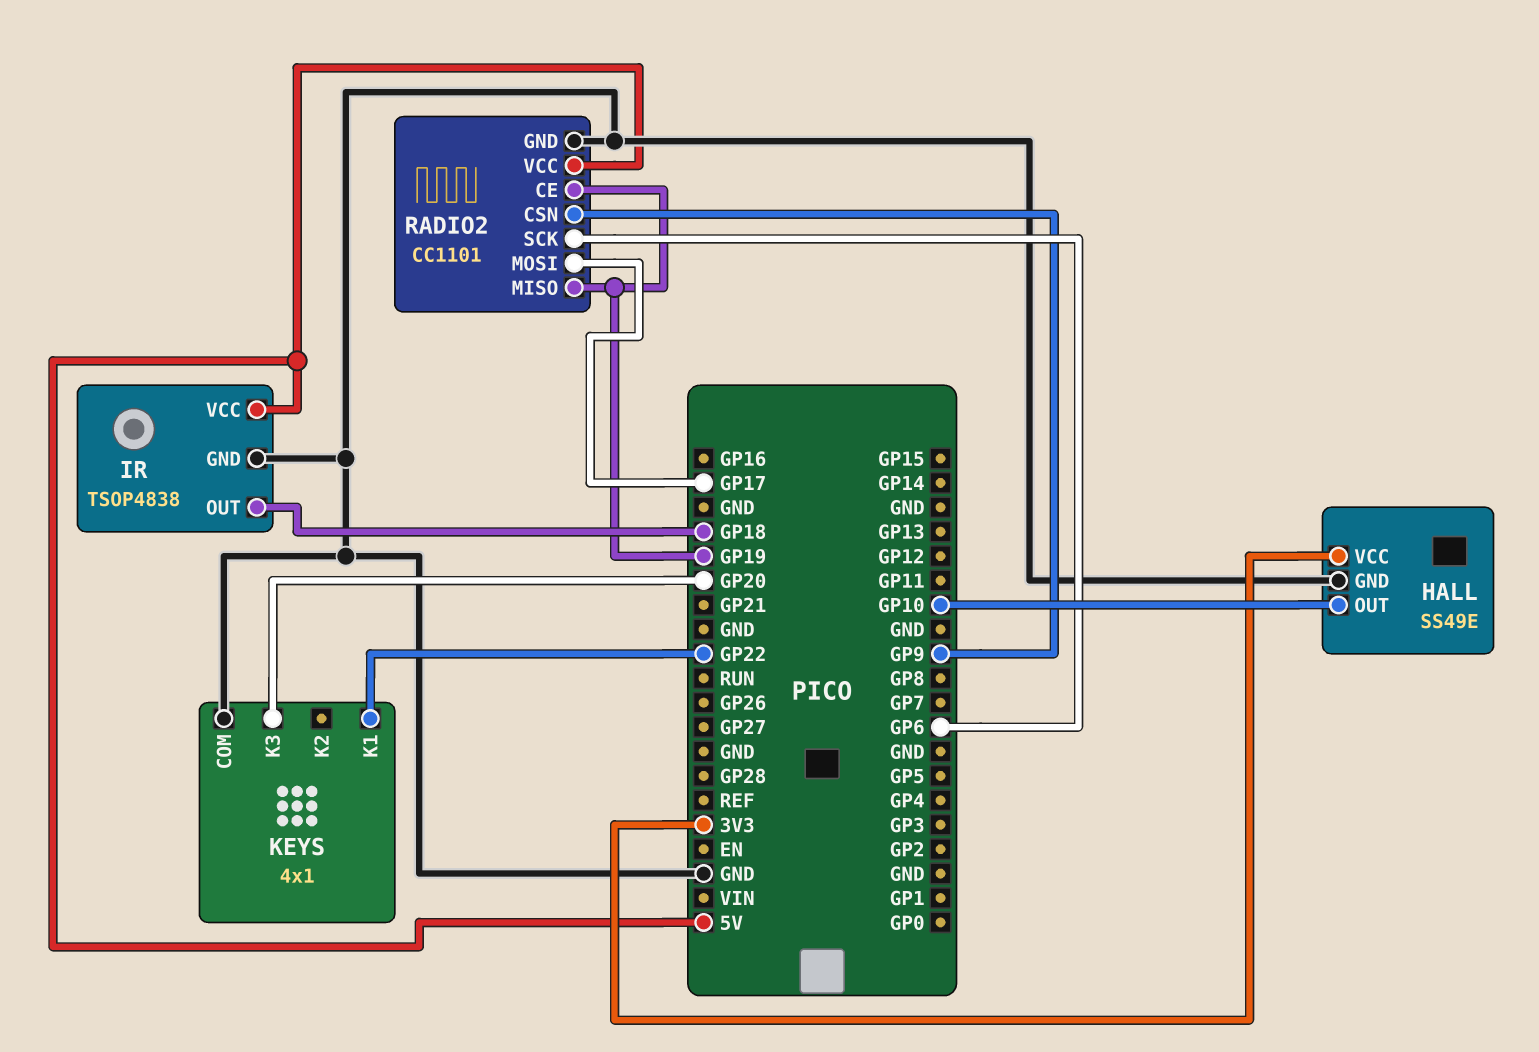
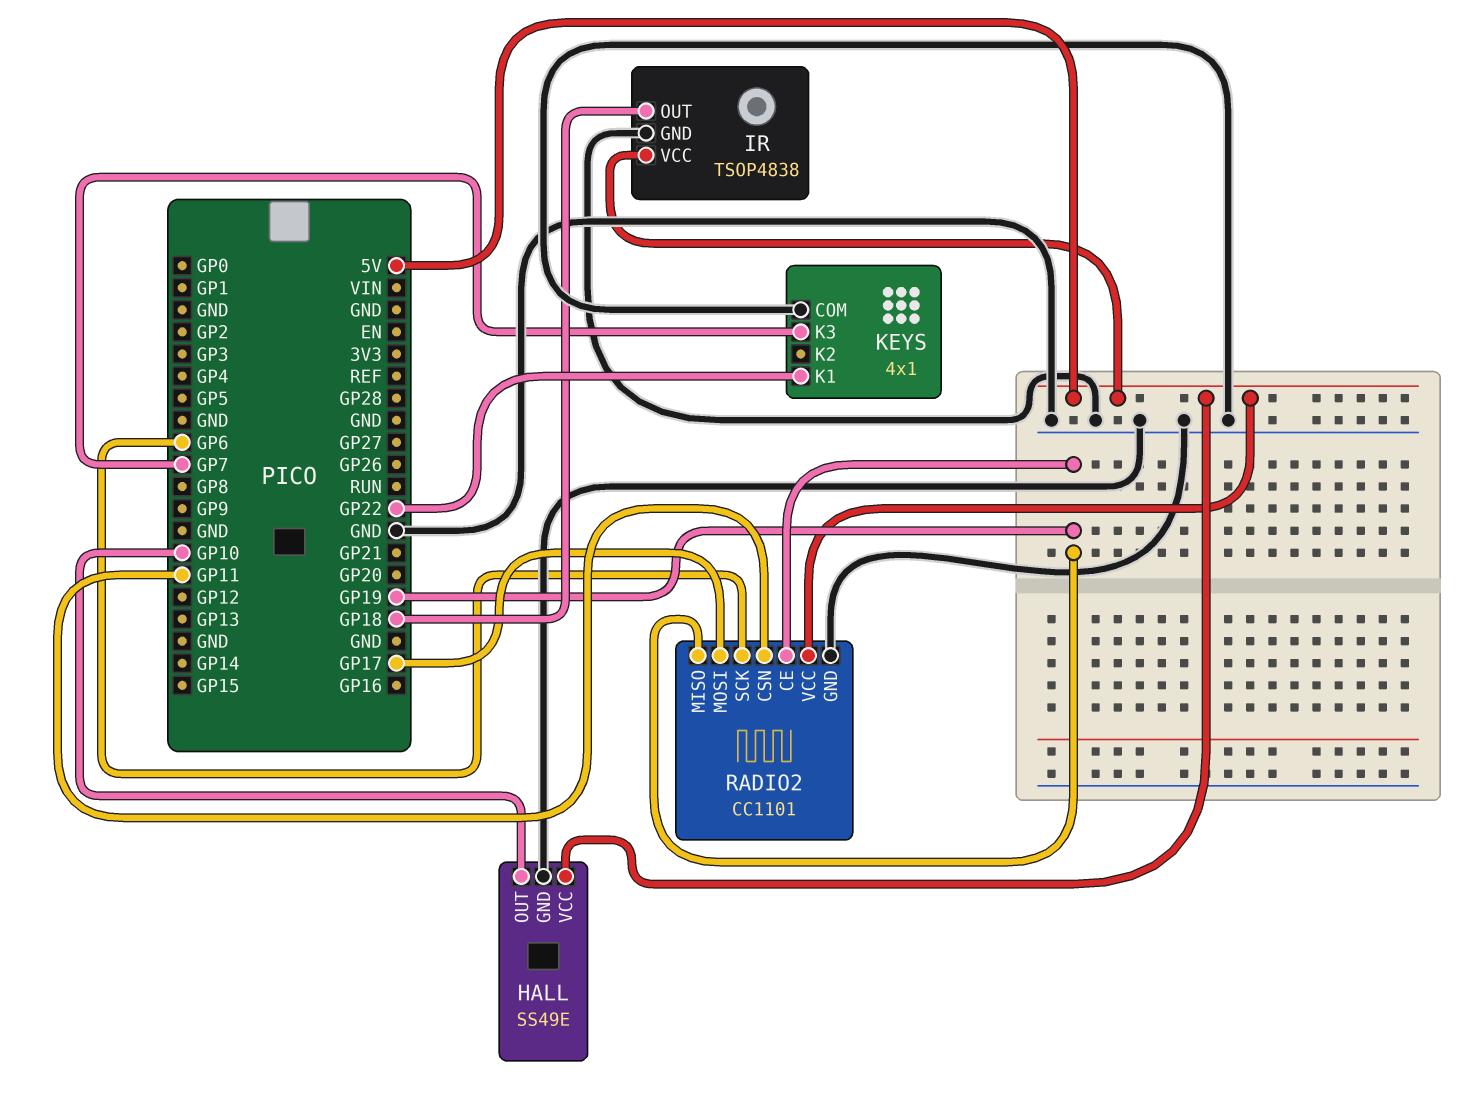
HALL pin VCC: 3V3 -> 5V
KEYS pin K3: GP20 -> GP7
RADIO2 pin CSN: GP9 -> GP11

